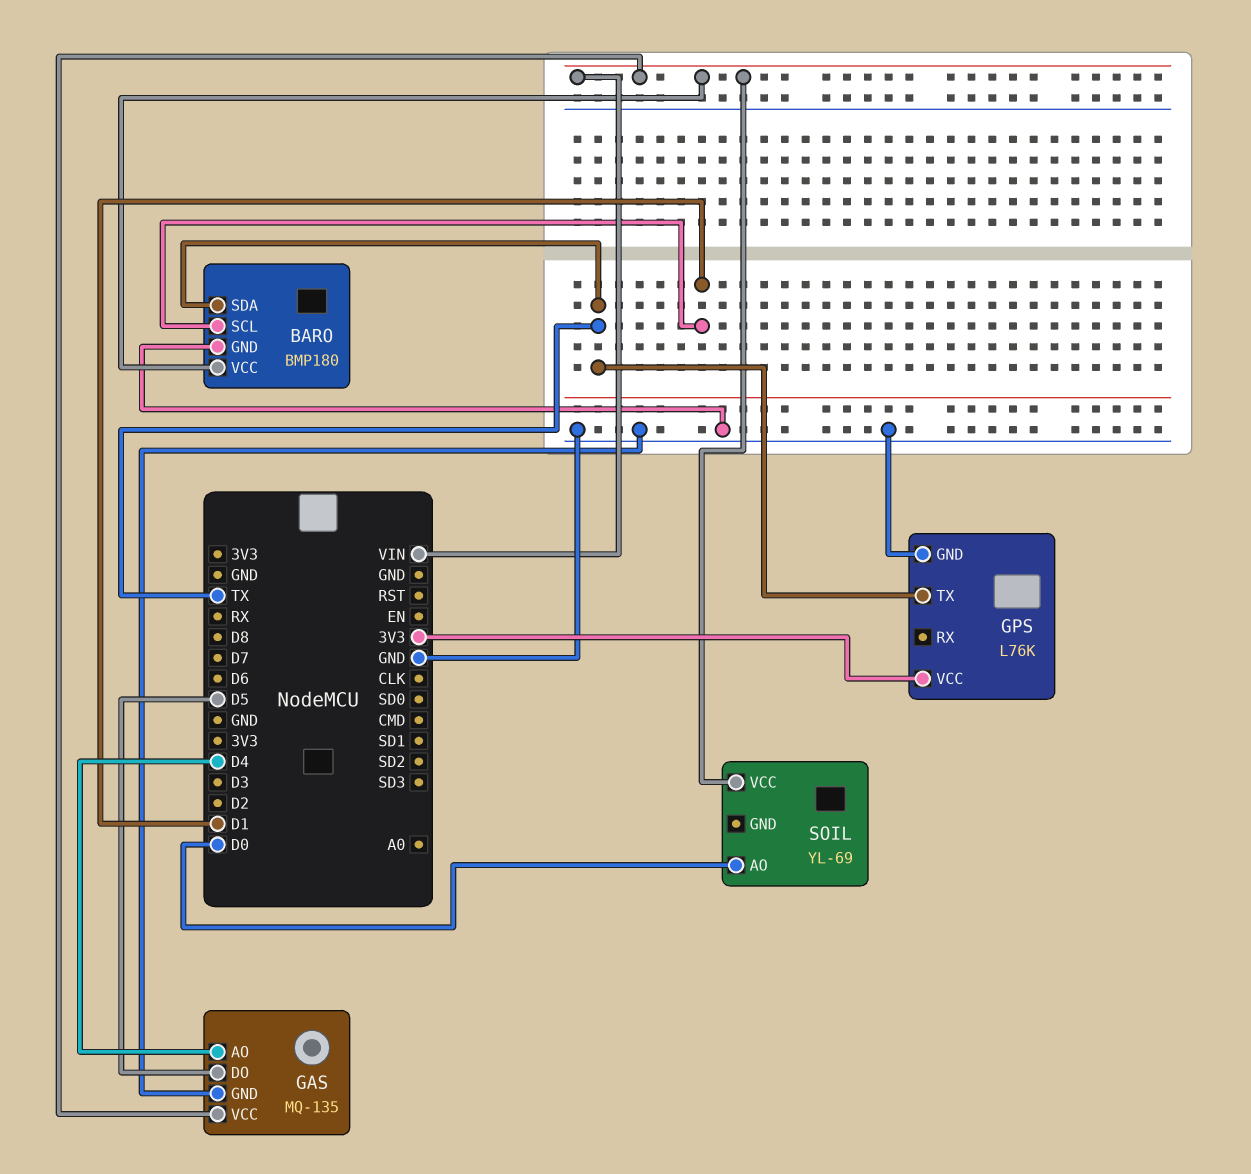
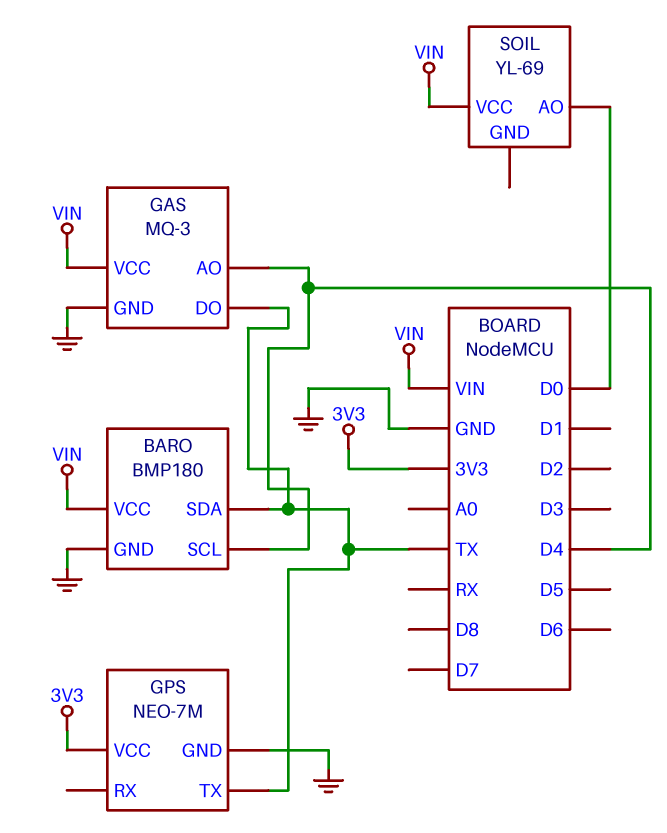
BARO pin SCL: D1 -> D4
GAS: MQ-135 -> MQ-3
GAS pin DO: D5 -> TX
GPS: L76K -> NEO-7M

